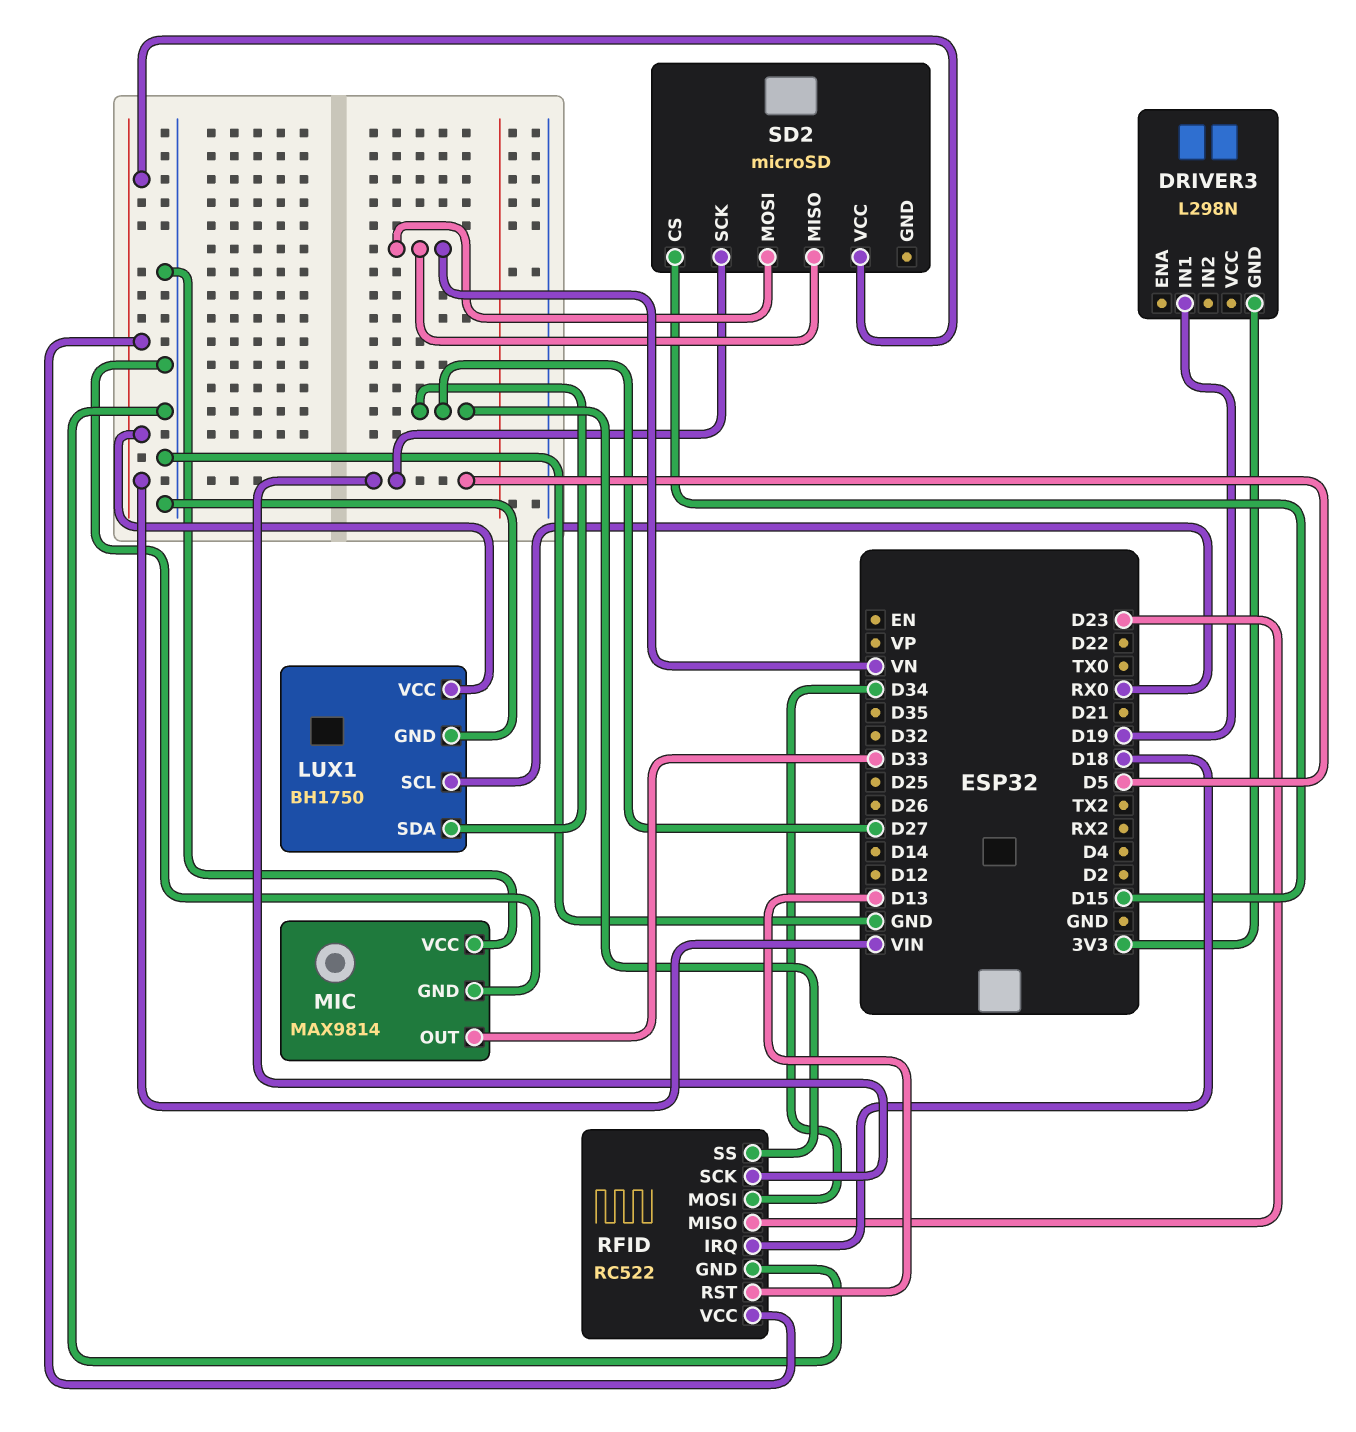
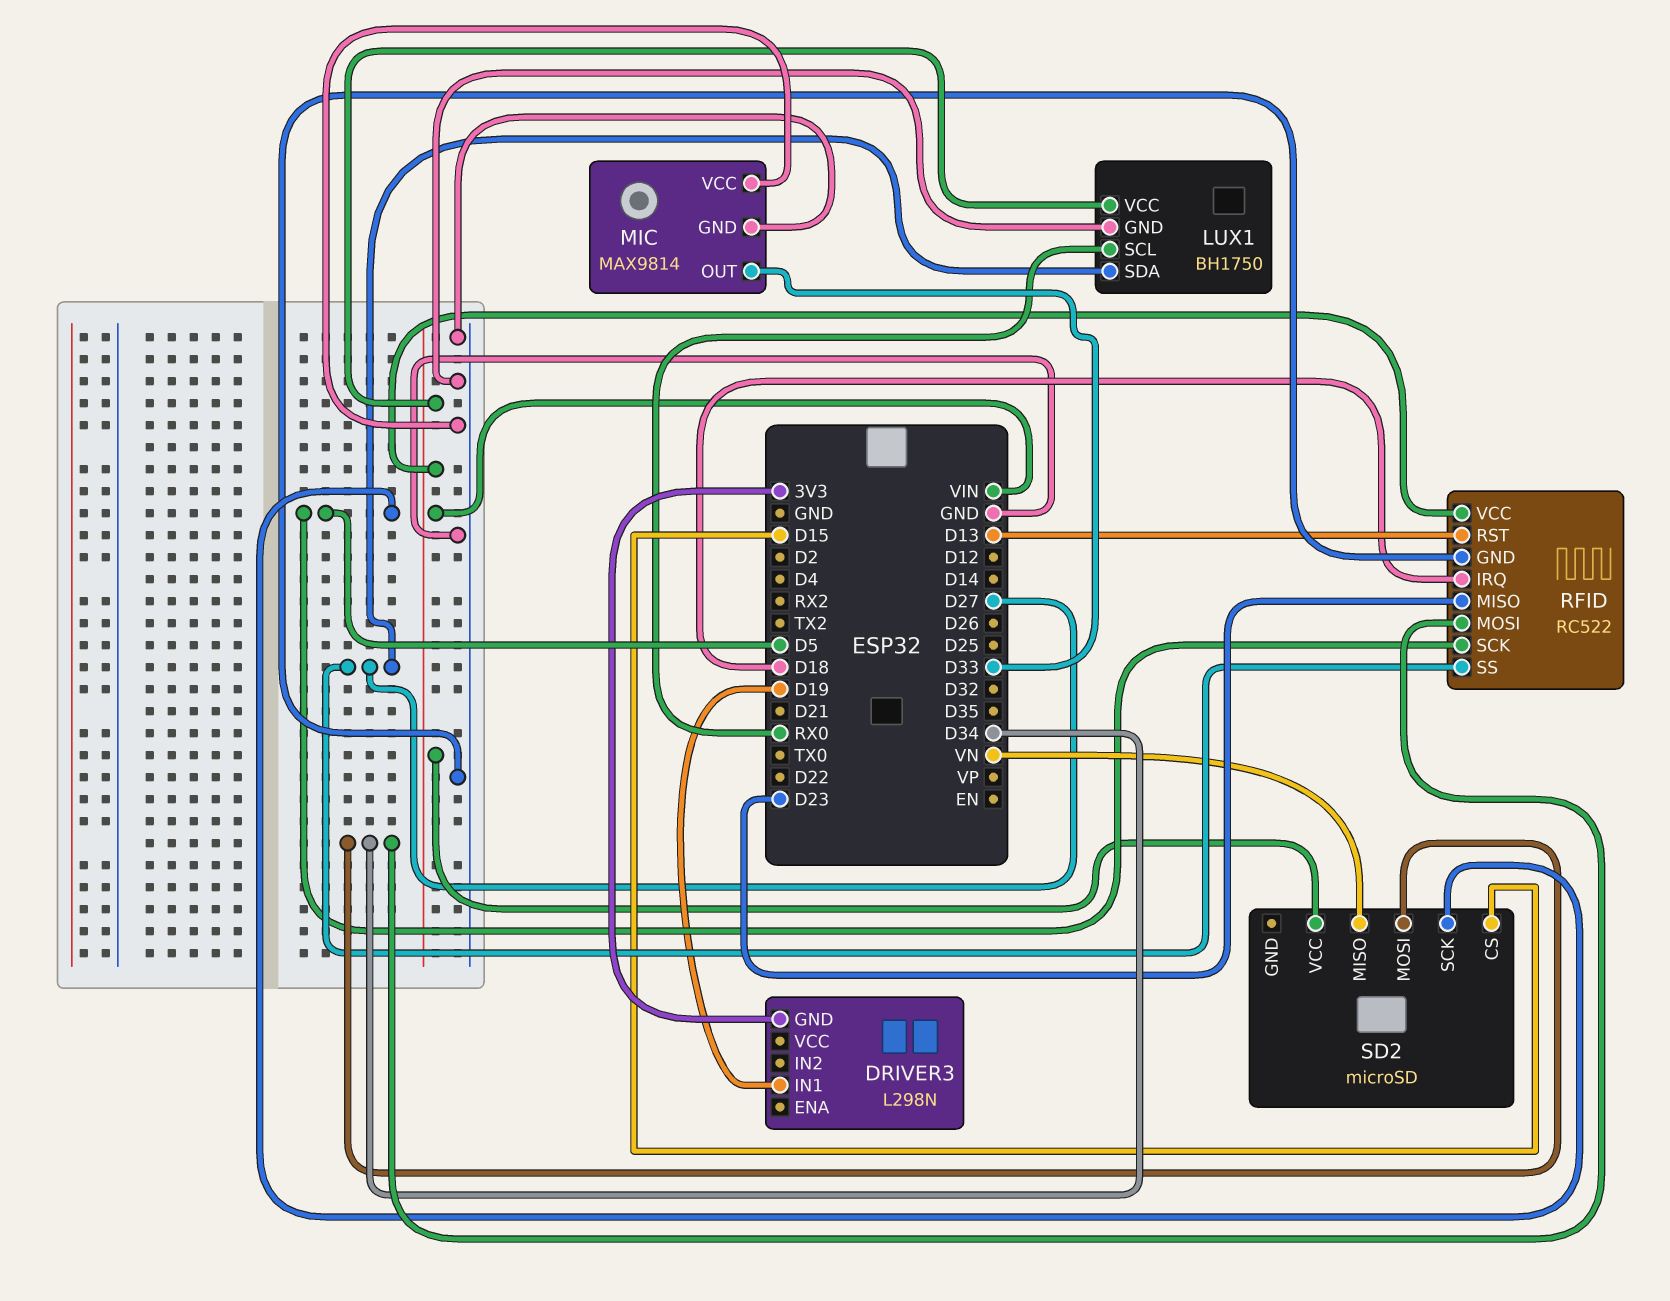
SD2 pin MOSI: VN -> D34

